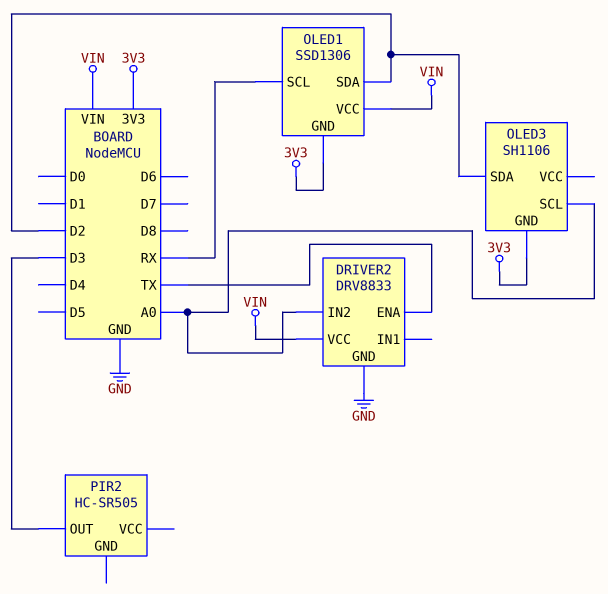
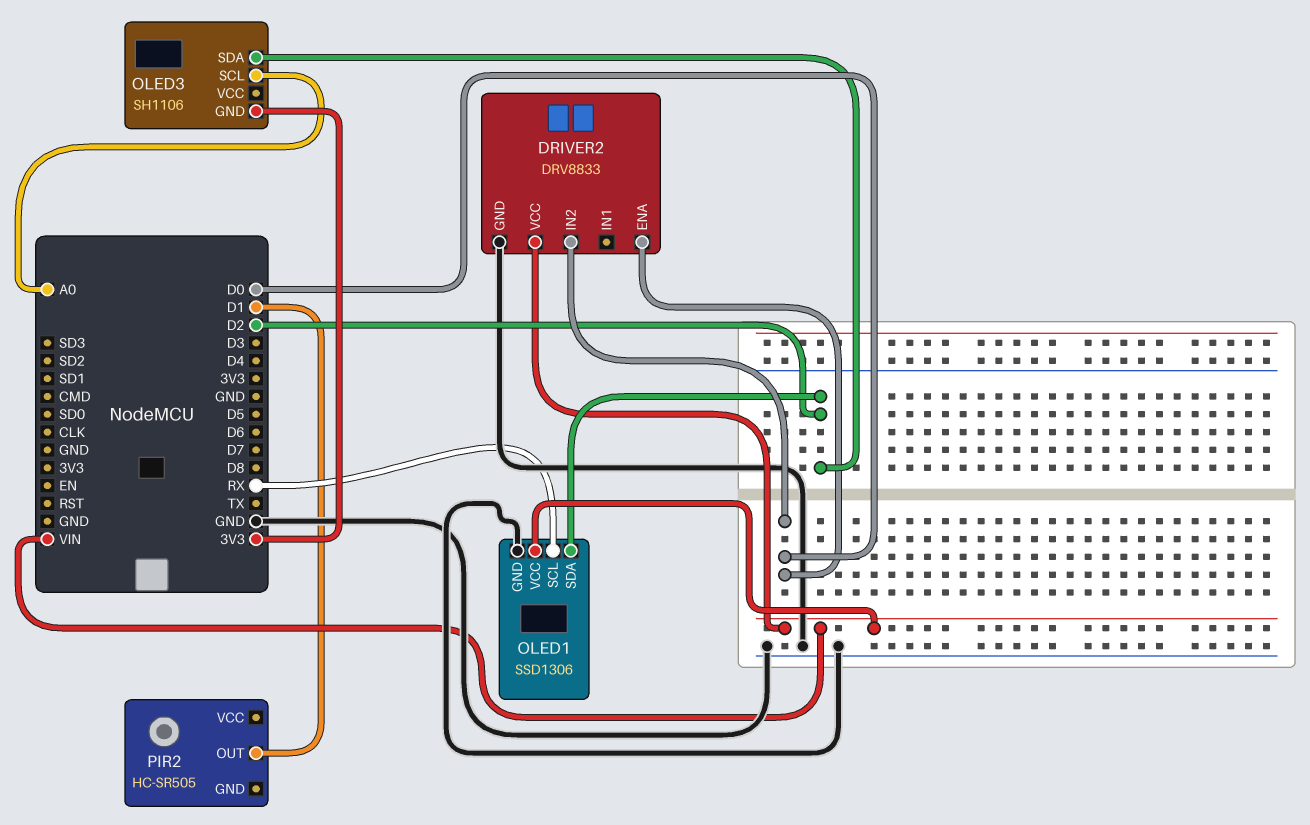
DRIVER2 pin ENA: TX -> D0
DRIVER2 pin IN2: A0 -> D0
OLED1 pin GND: 3V3 -> GND
PIR2 pin OUT: D3 -> D1

